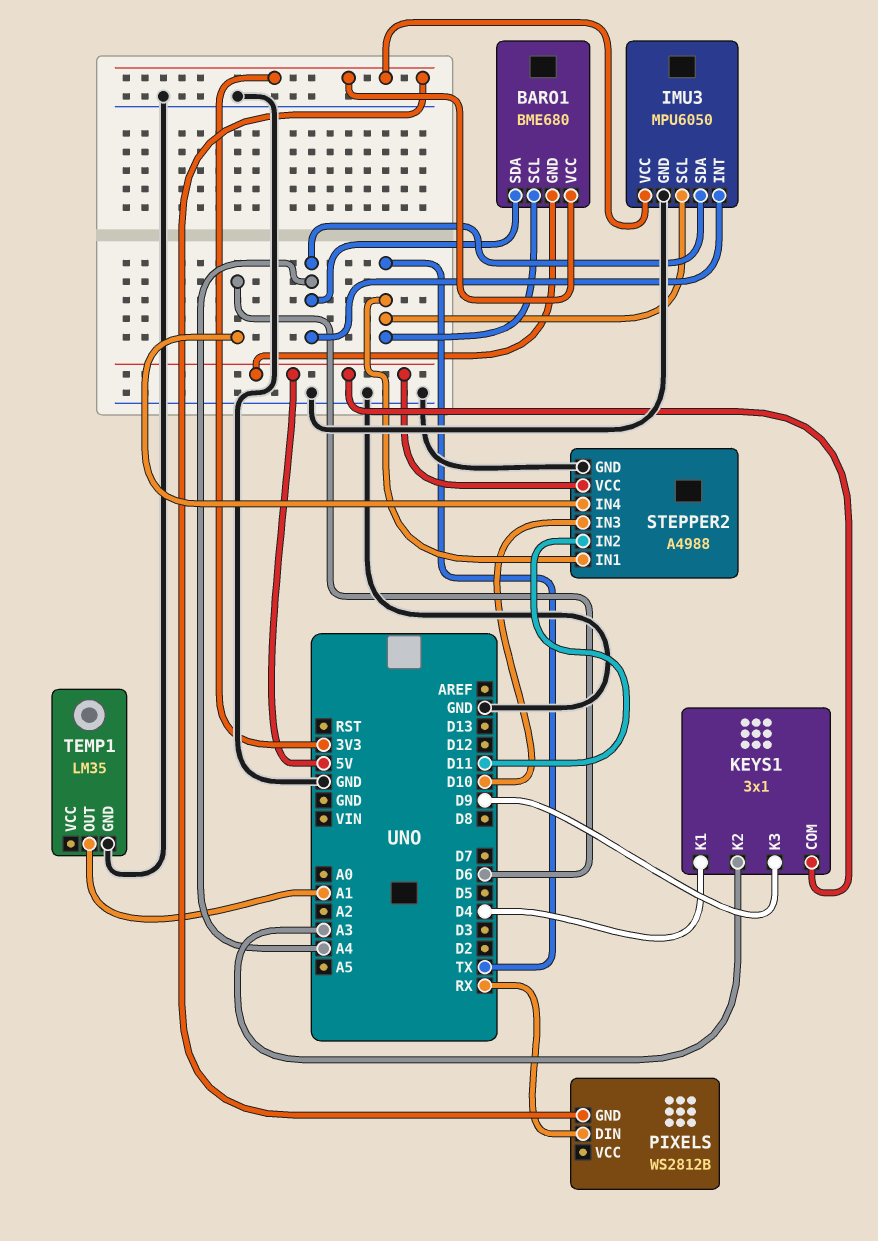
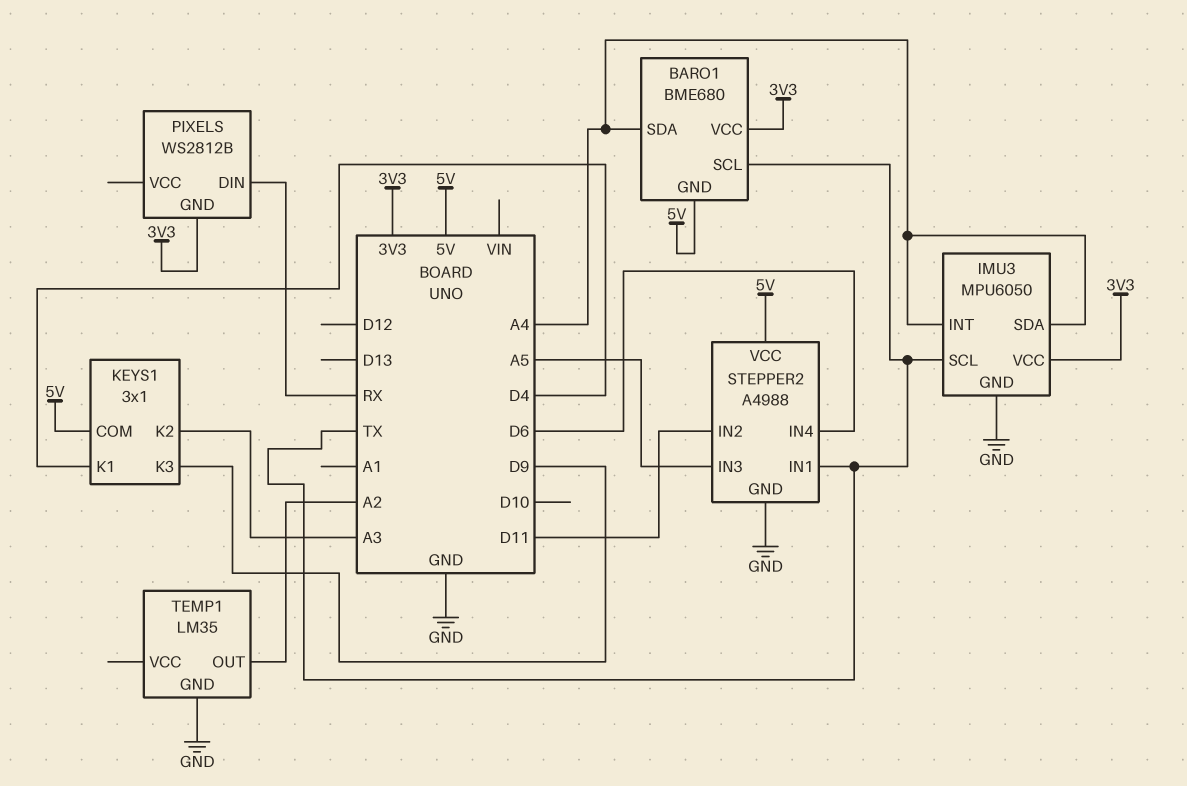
STEPPER2 pin IN3: D10 -> A5
TEMP1 pin OUT: A1 -> A2

